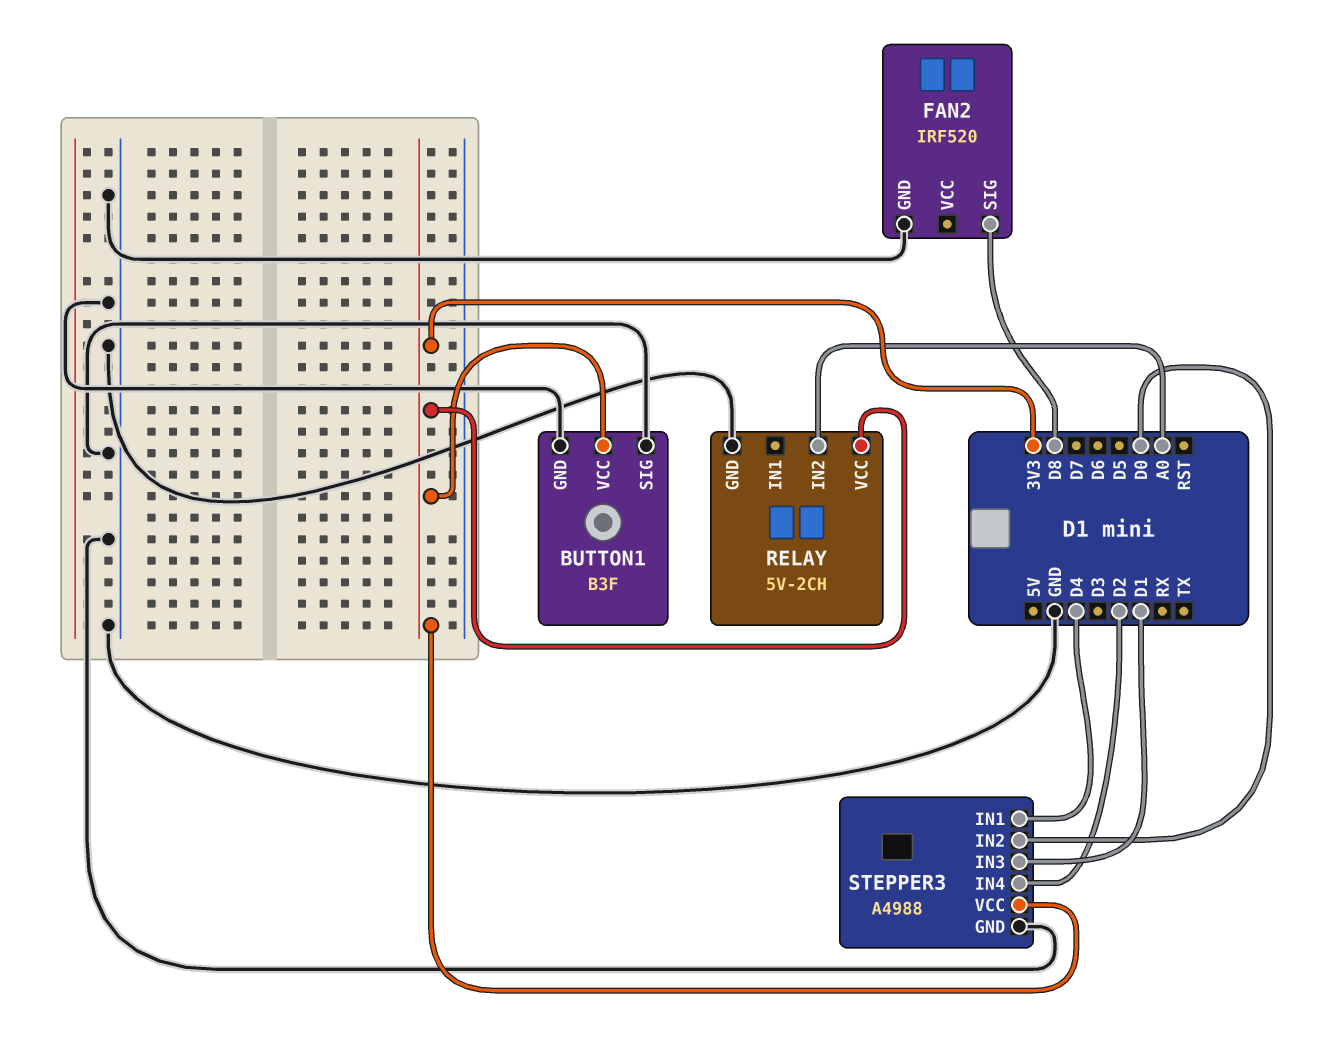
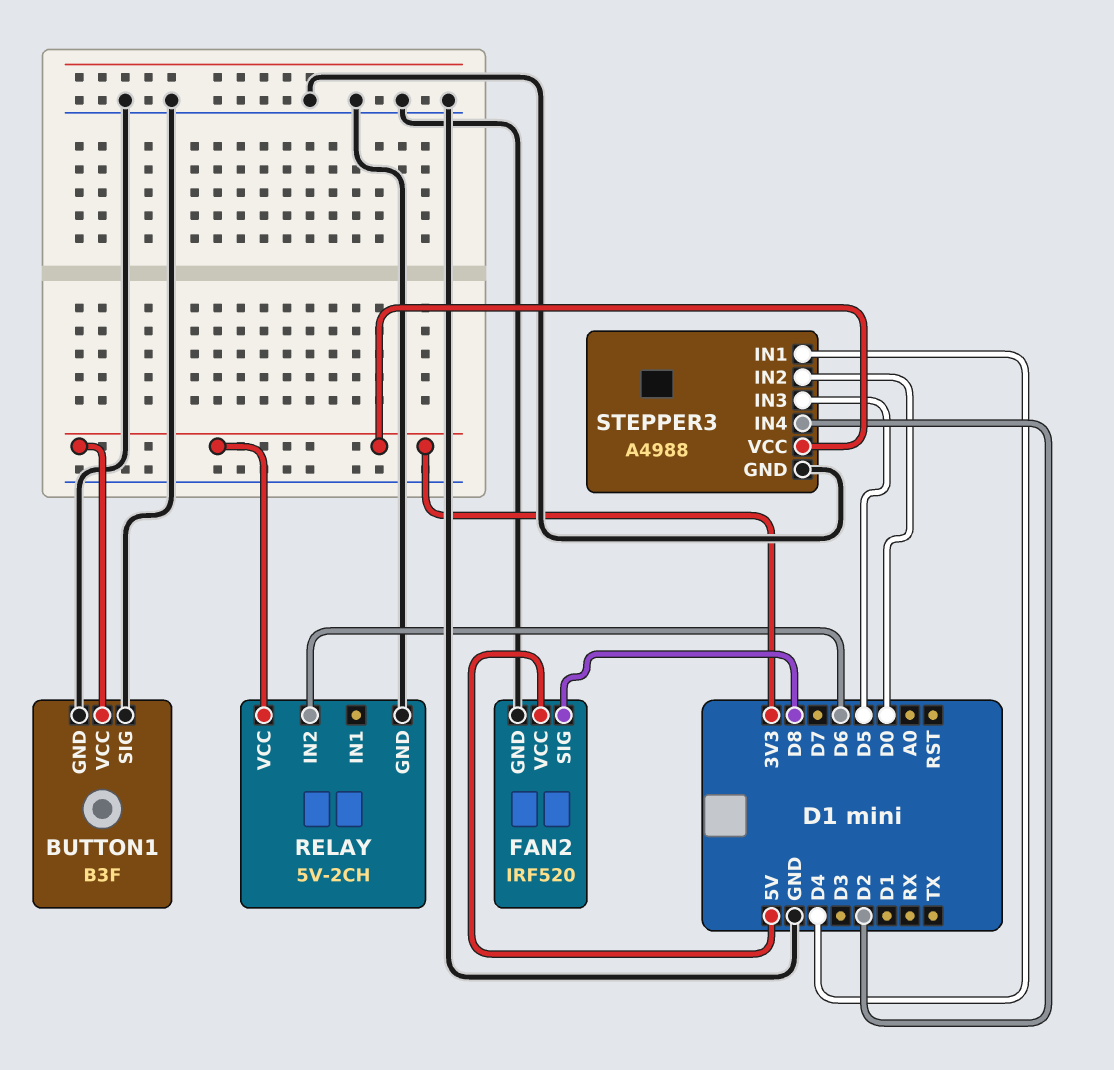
FAN2 pin VCC: none -> 5V
RELAY pin IN2: A0 -> D6
STEPPER3 pin IN3: D1 -> D5

